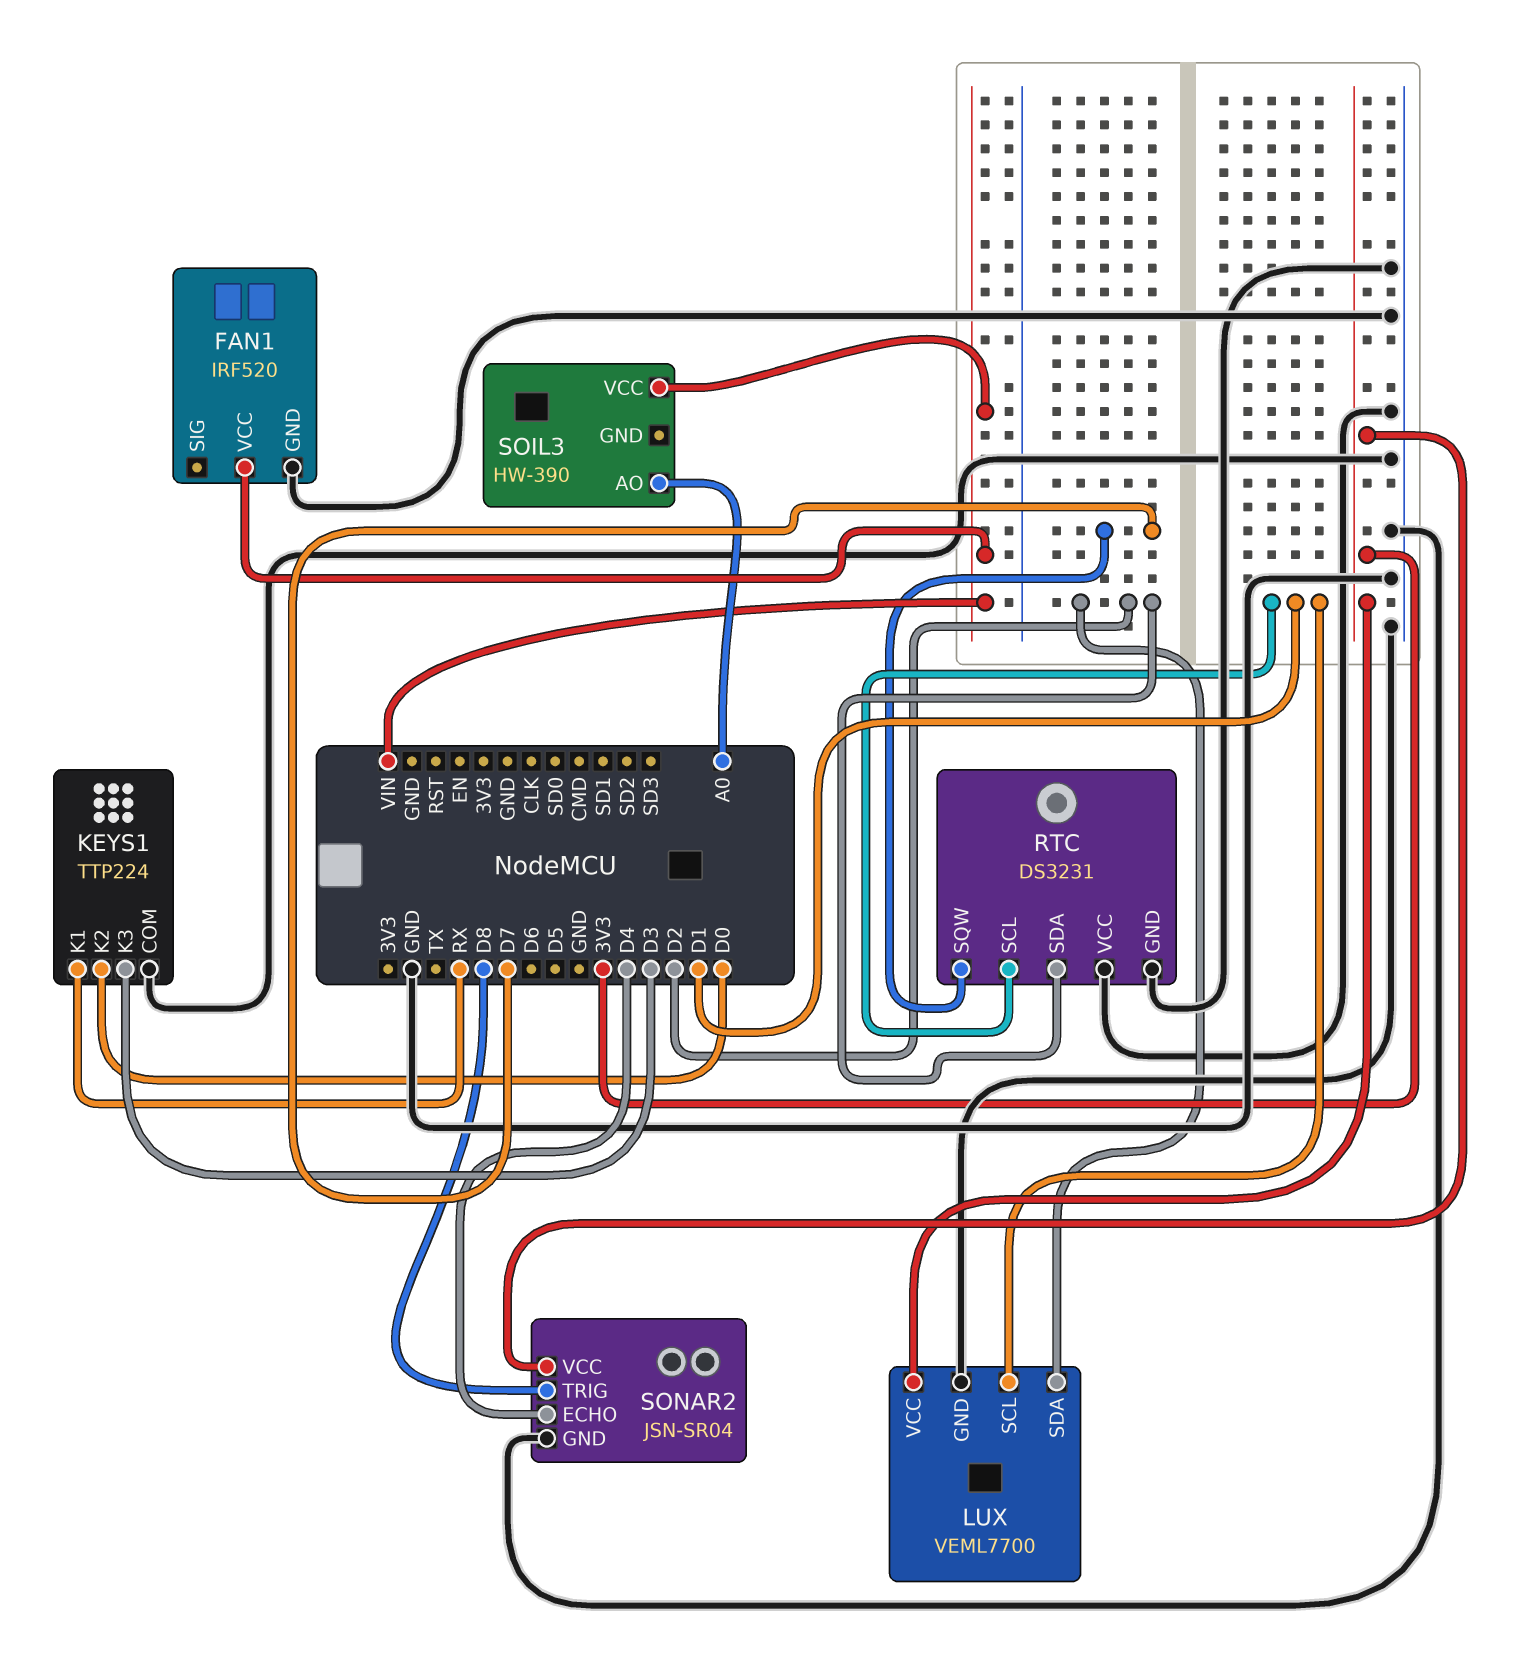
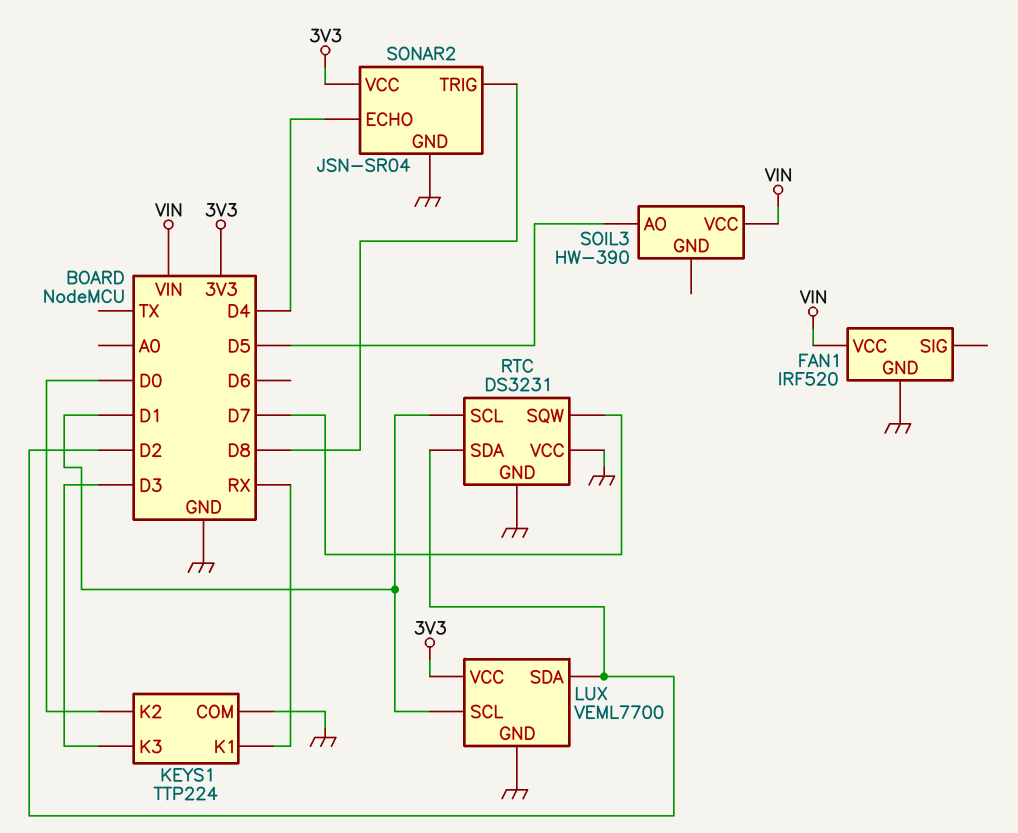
SOIL3 pin AO: A0 -> D5

